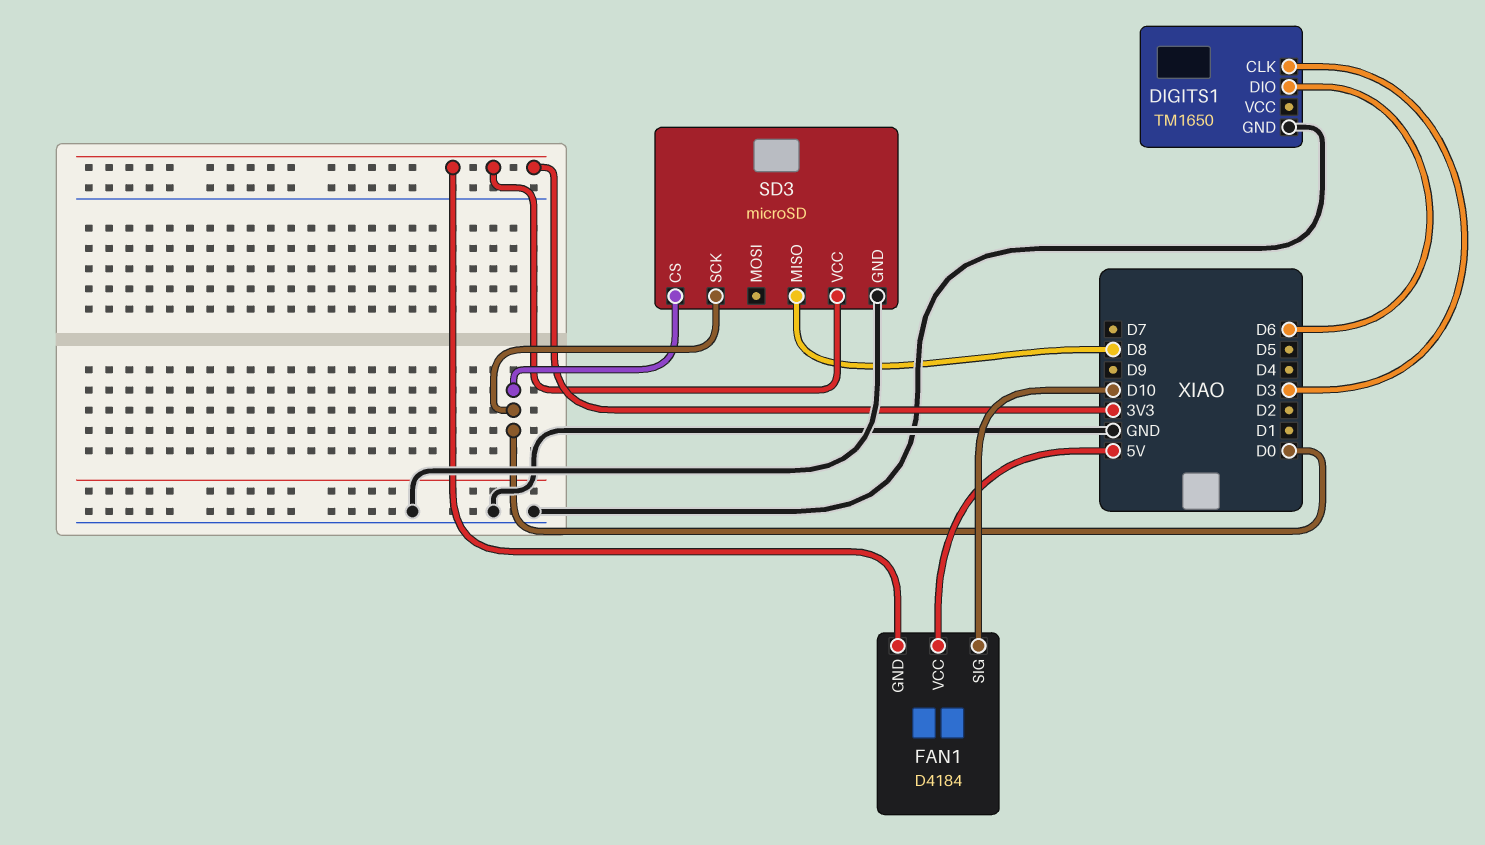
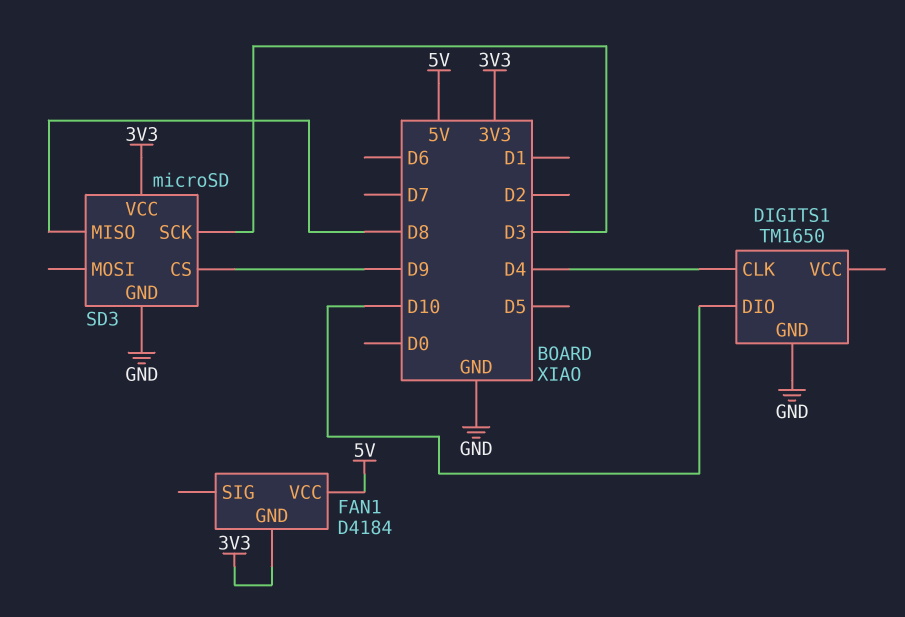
DIGITS1 pin CLK: D3 -> D4
DIGITS1 pin DIO: D6 -> D10
FAN1 pin SIG: D10 -> none
SD3 pin CS: D0 -> D9
SD3 pin SCK: D0 -> D3

